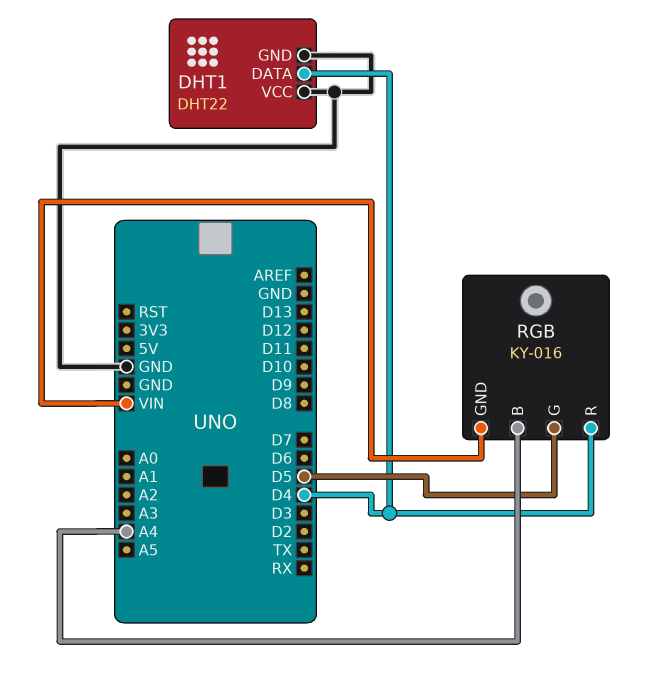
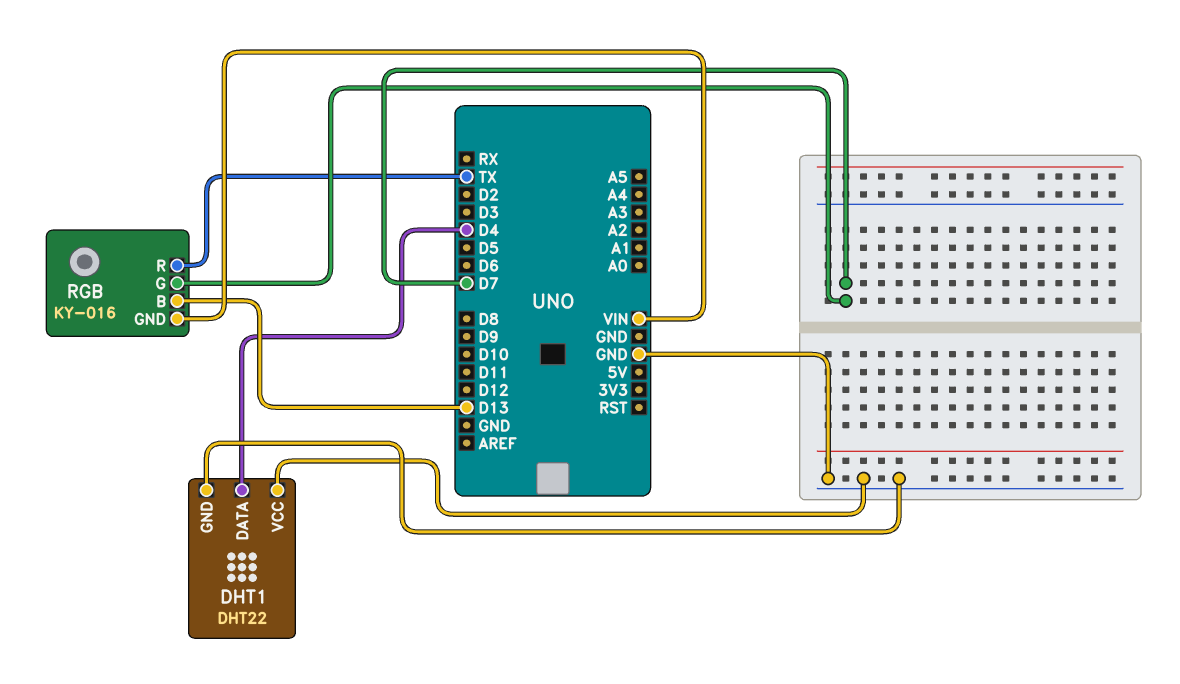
RGB pin B: A4 -> D13
RGB pin G: D5 -> D7
RGB pin R: D4 -> TX

